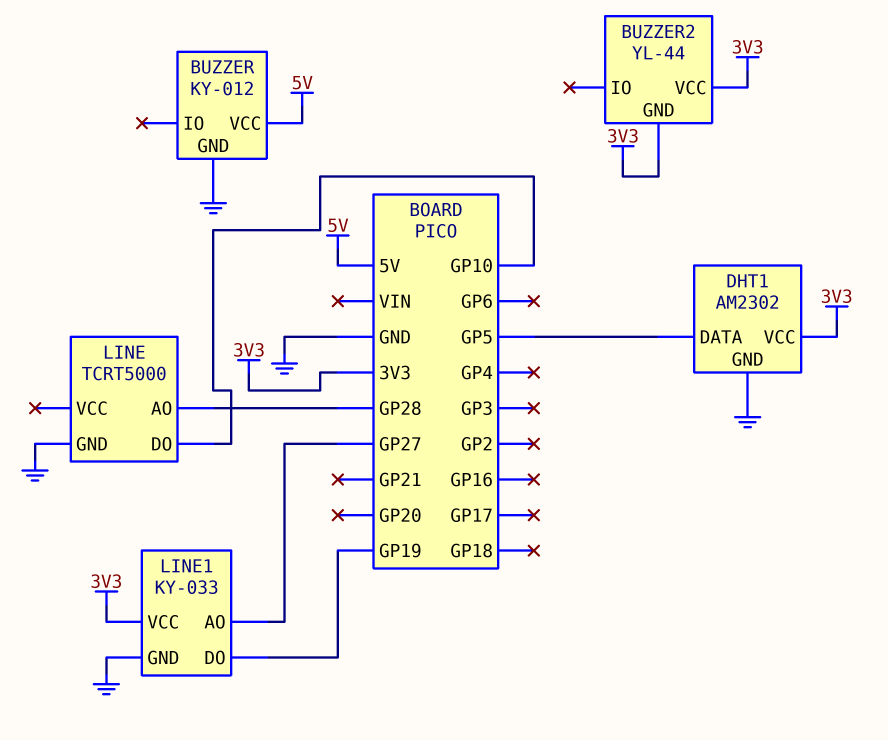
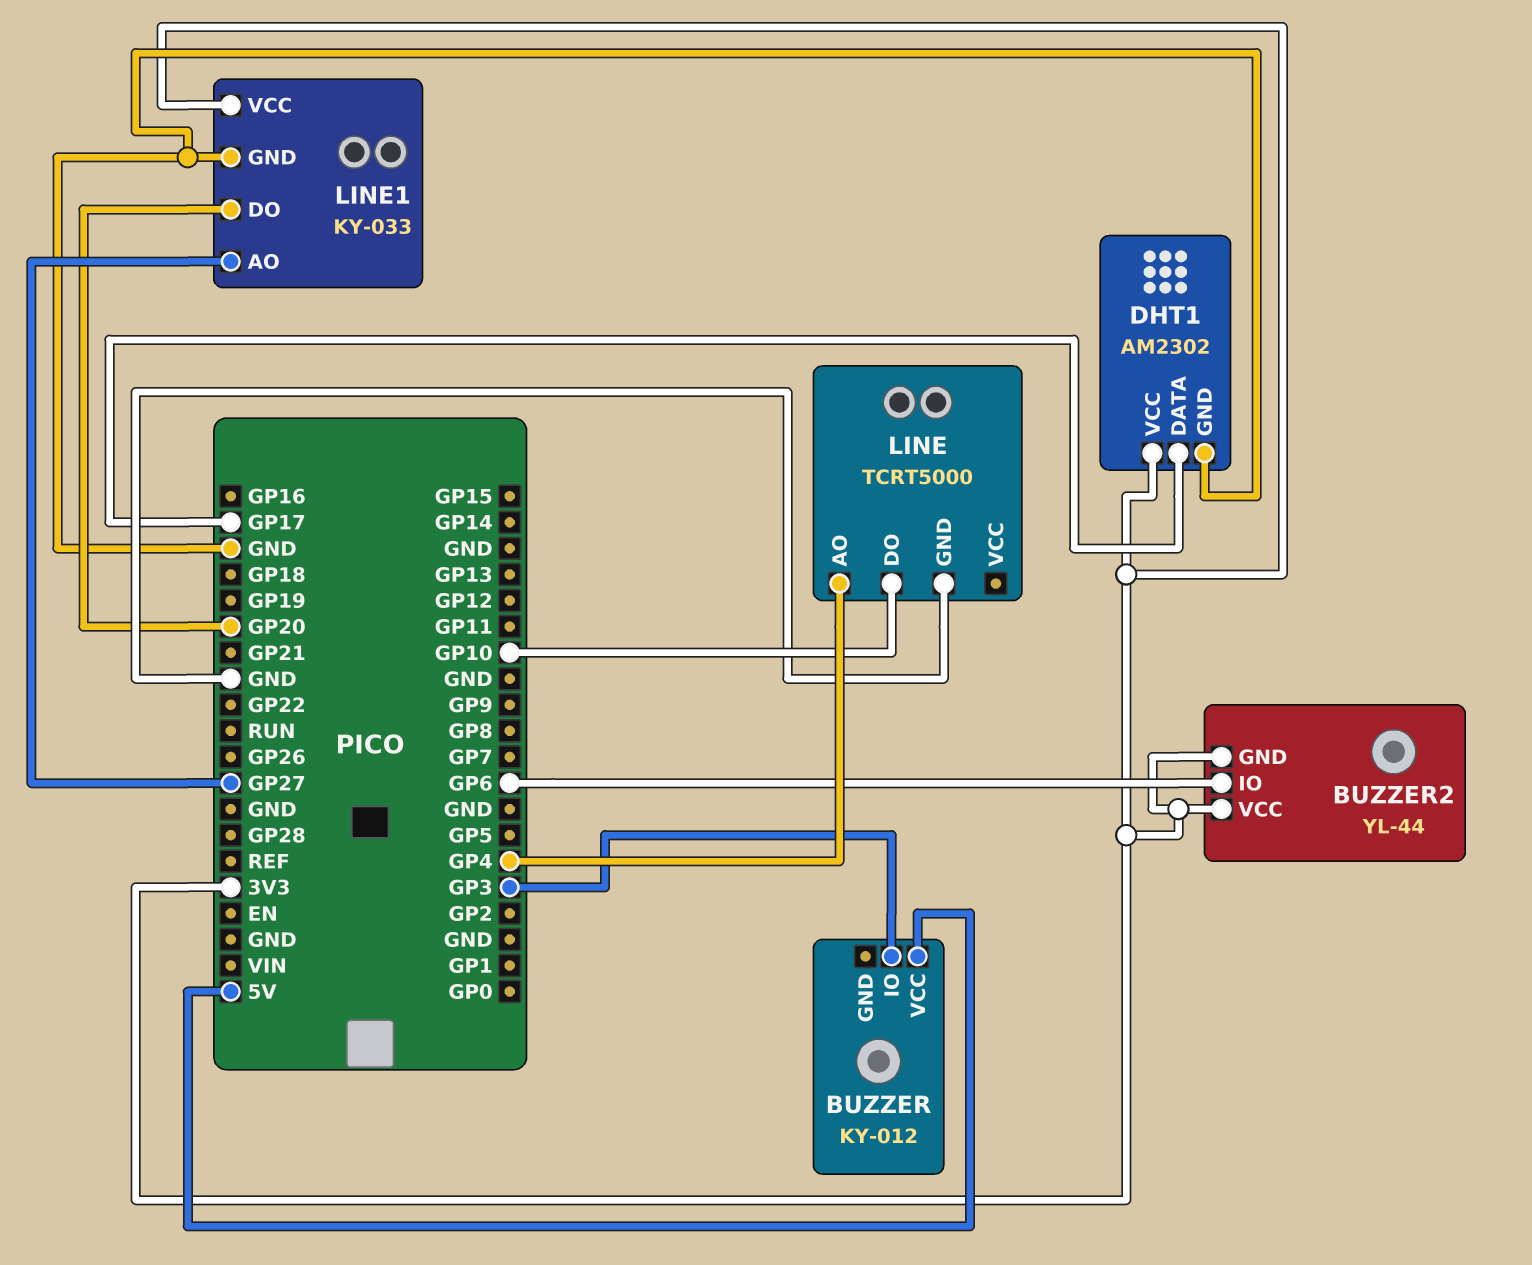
BUZZER pin GND: GND -> none
BUZZER pin IO: none -> GP3
BUZZER2 pin IO: none -> GP6
DHT1 pin DATA: GP5 -> GP17
LINE pin AO: GP28 -> GP4
LINE1 pin DO: GP19 -> GP20

